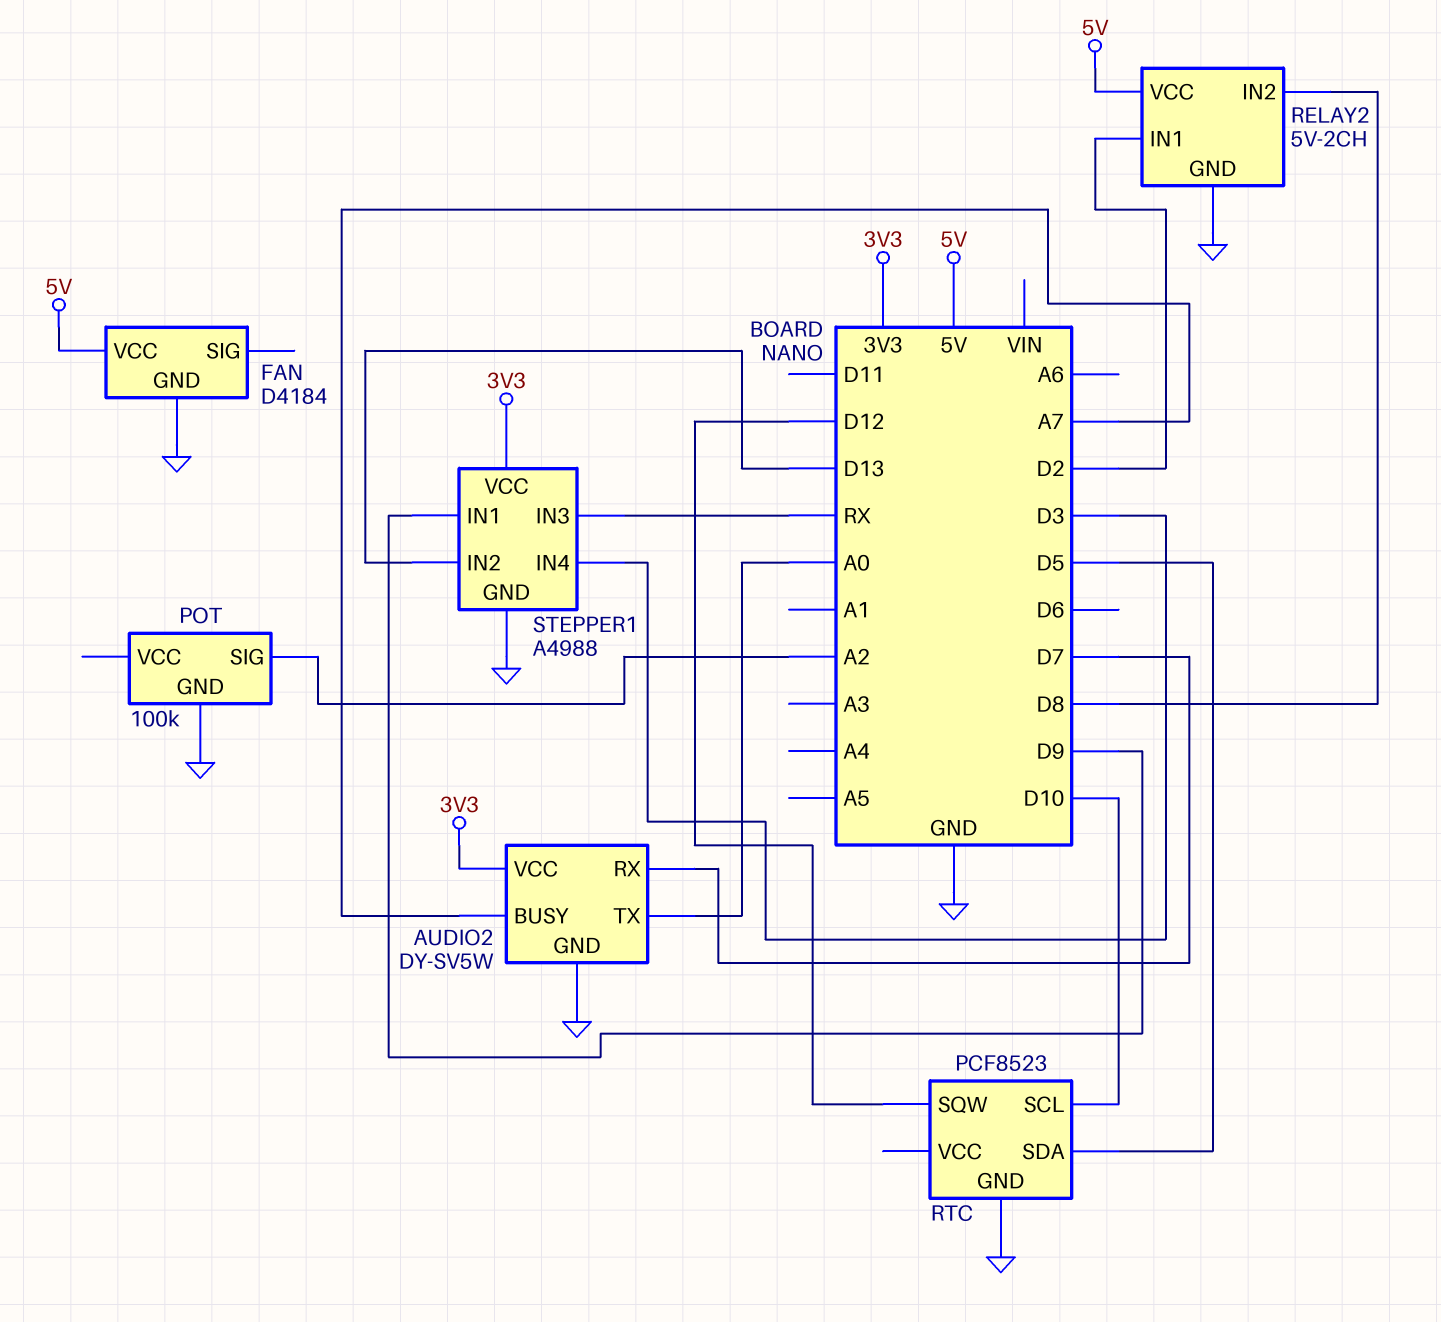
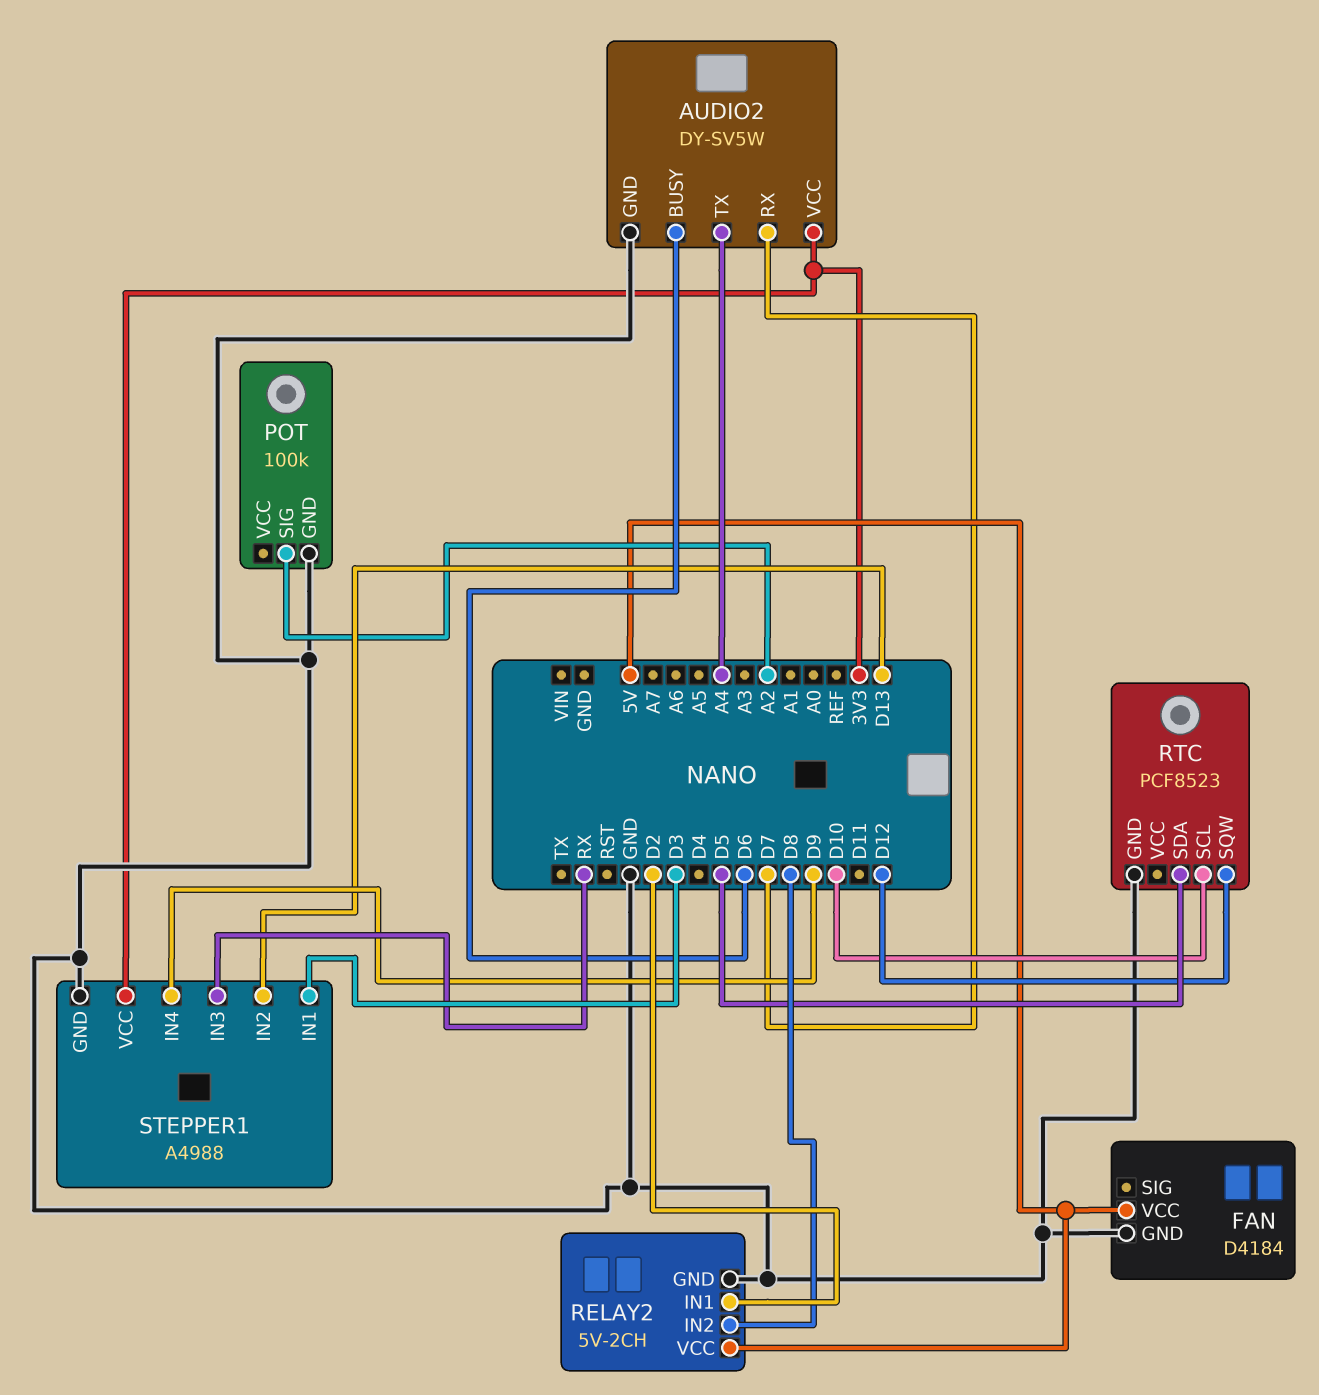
AUDIO2 pin BUSY: A7 -> D6
AUDIO2 pin TX: A0 -> A4
STEPPER1 pin IN1: D9 -> D3
STEPPER1 pin IN4: D3 -> D9

